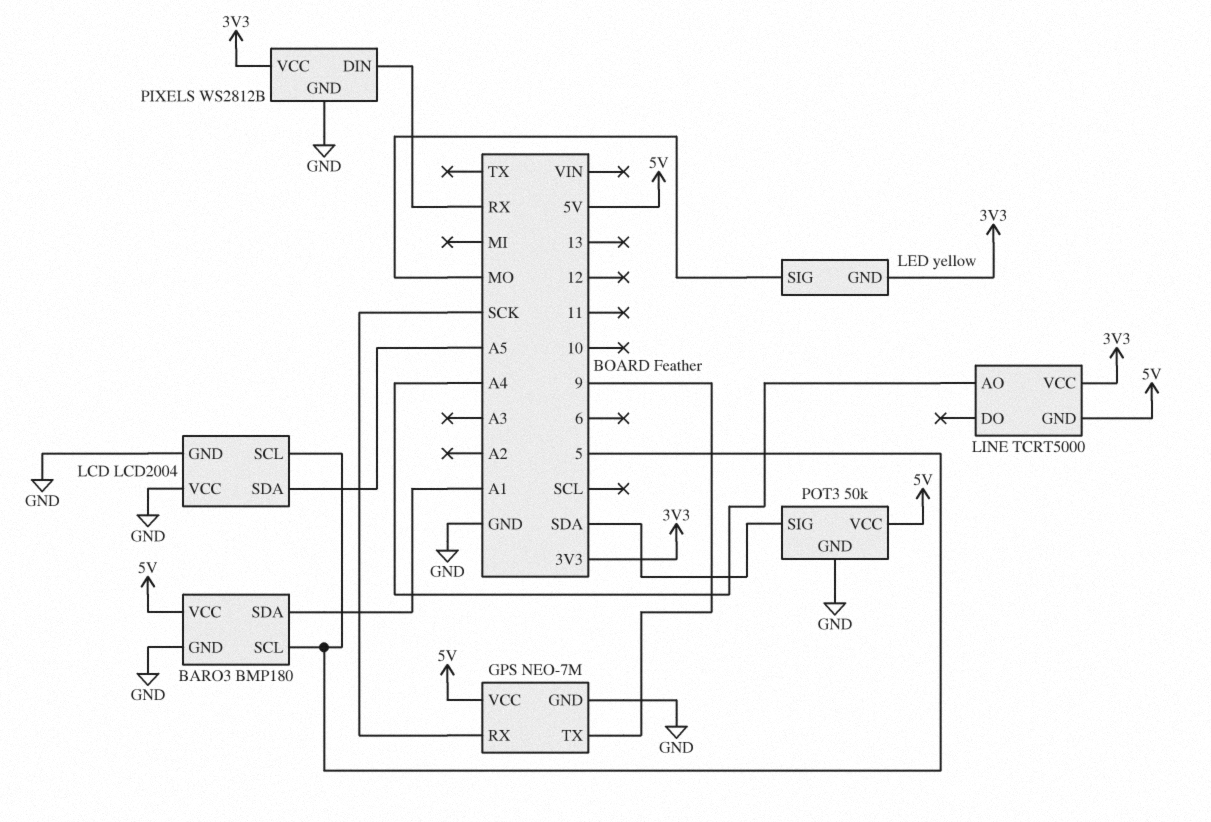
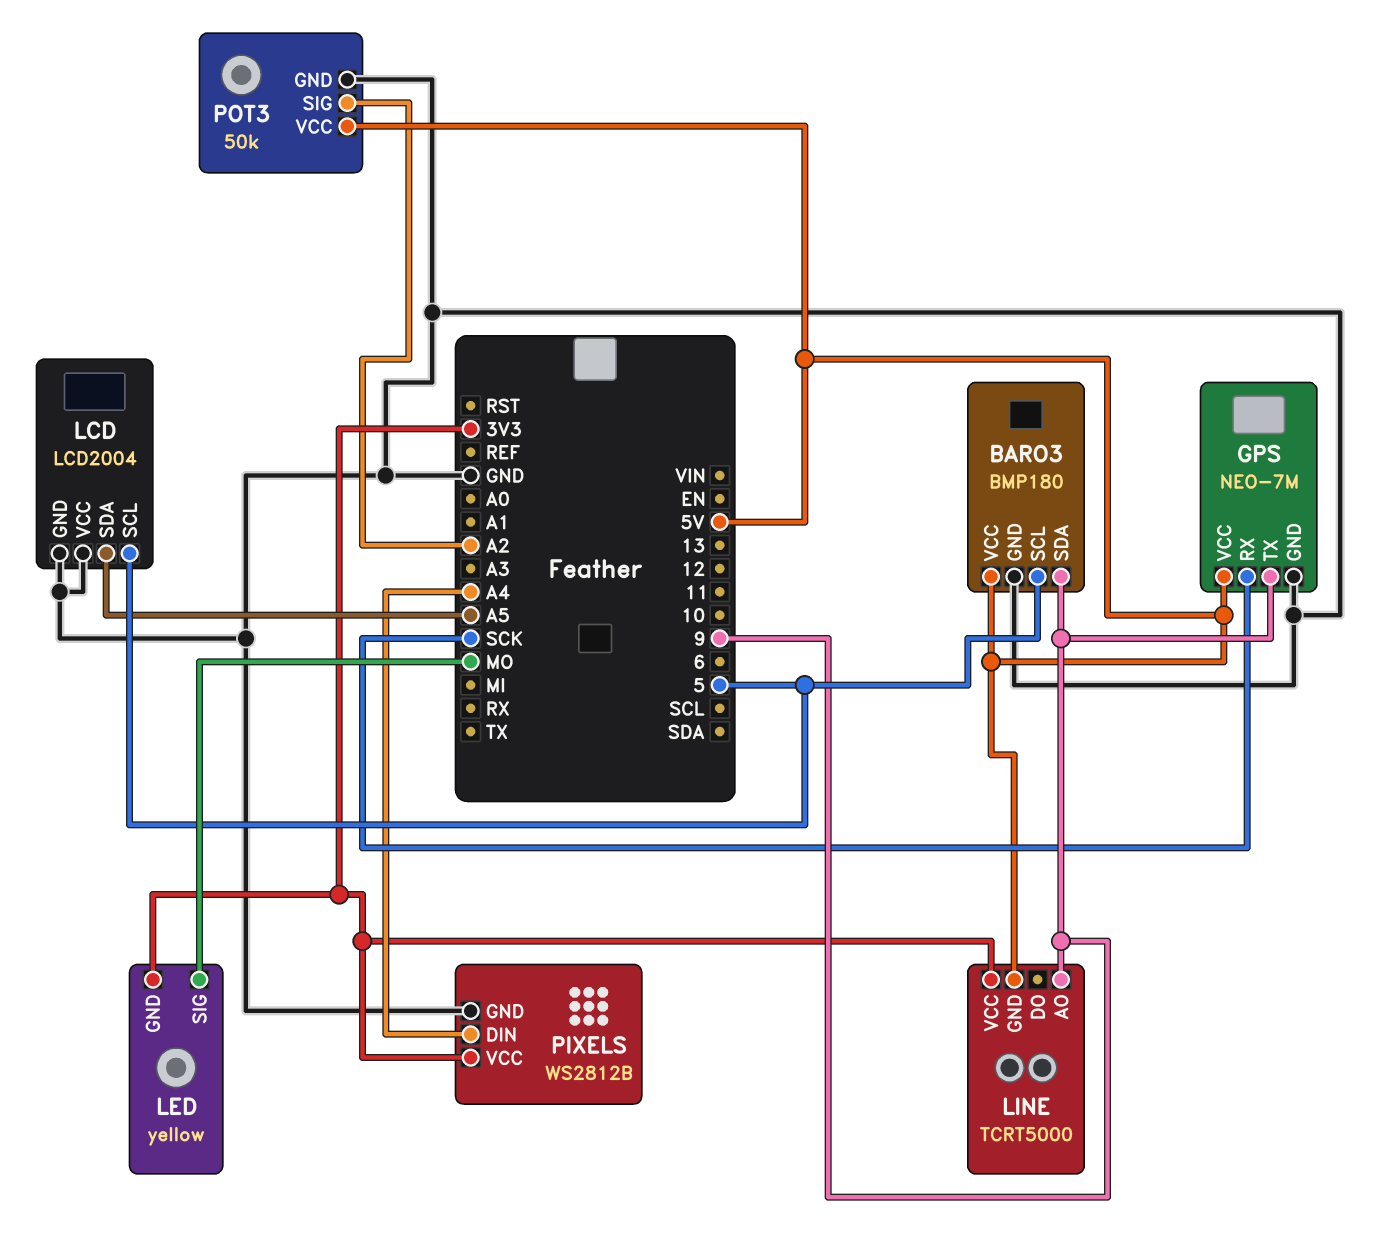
BARO3 pin SDA: A1 -> 9
LINE pin AO: A4 -> 9
PIXELS pin DIN: RX -> A4
POT3 pin SIG: SDA -> A2

